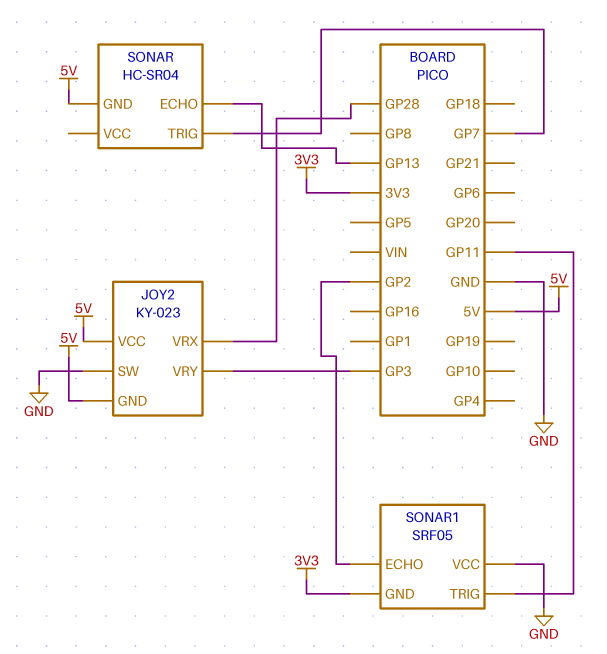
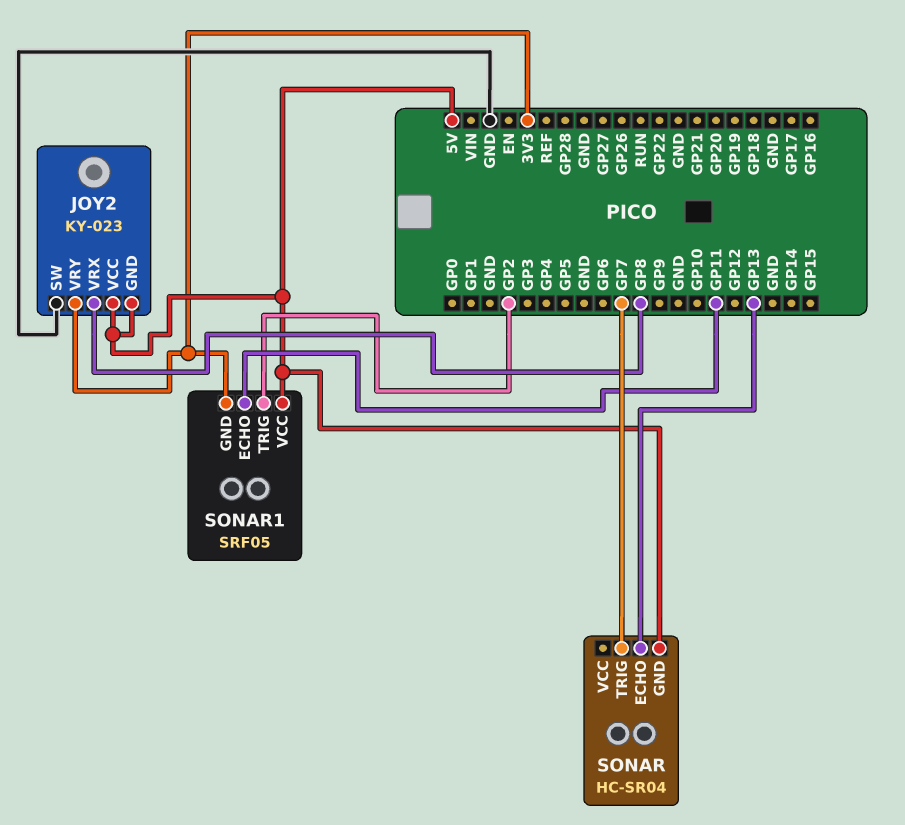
JOY2 pin VRX: GP28 -> GP8
JOY2 pin VRY: GP3 -> 3V3
SONAR1 pin ECHO: GP2 -> GP11
SONAR1 pin TRIG: GP11 -> GP2
SONAR1 pin VCC: GND -> 5V

